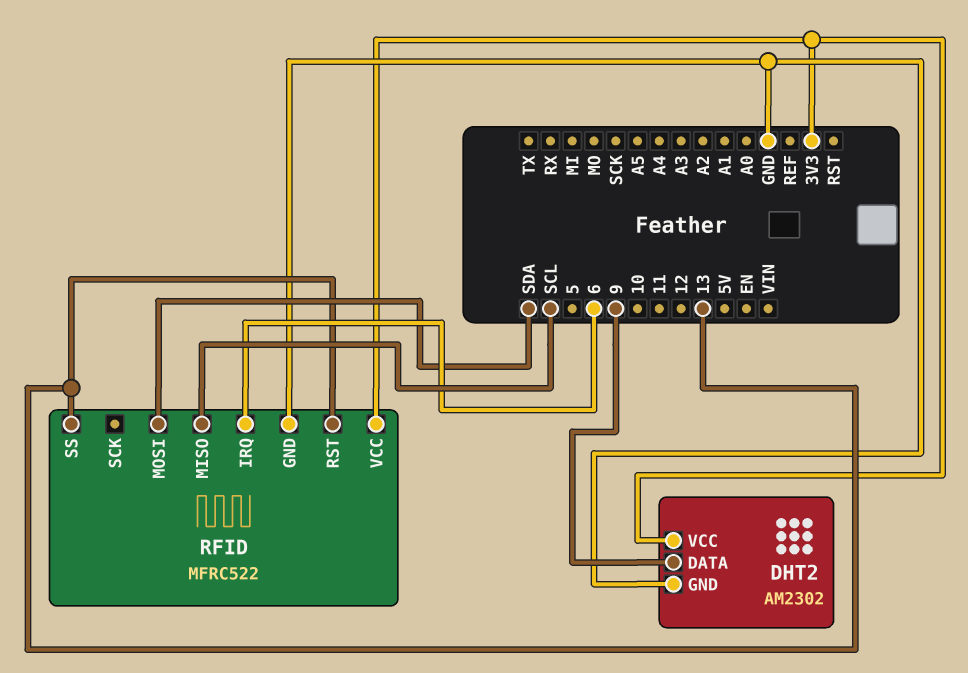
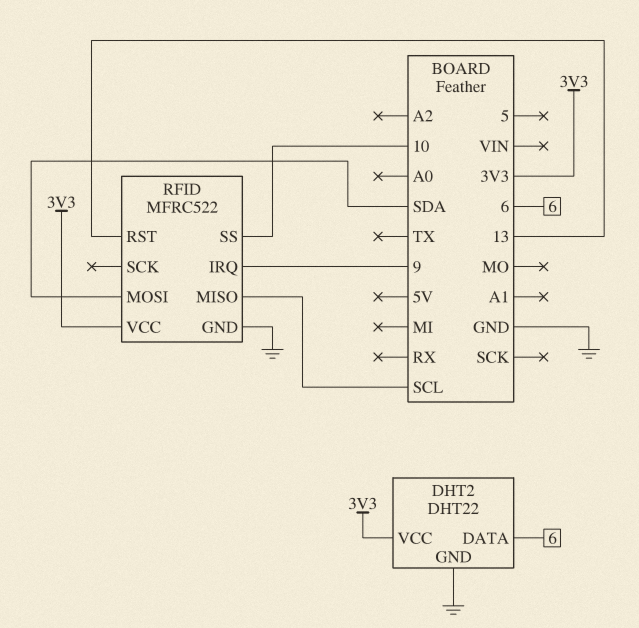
DHT2: AM2302 -> DHT22
DHT2 pin DATA: 9 -> 6
RFID pin IRQ: 6 -> 9
RFID pin SS: 13 -> 10

